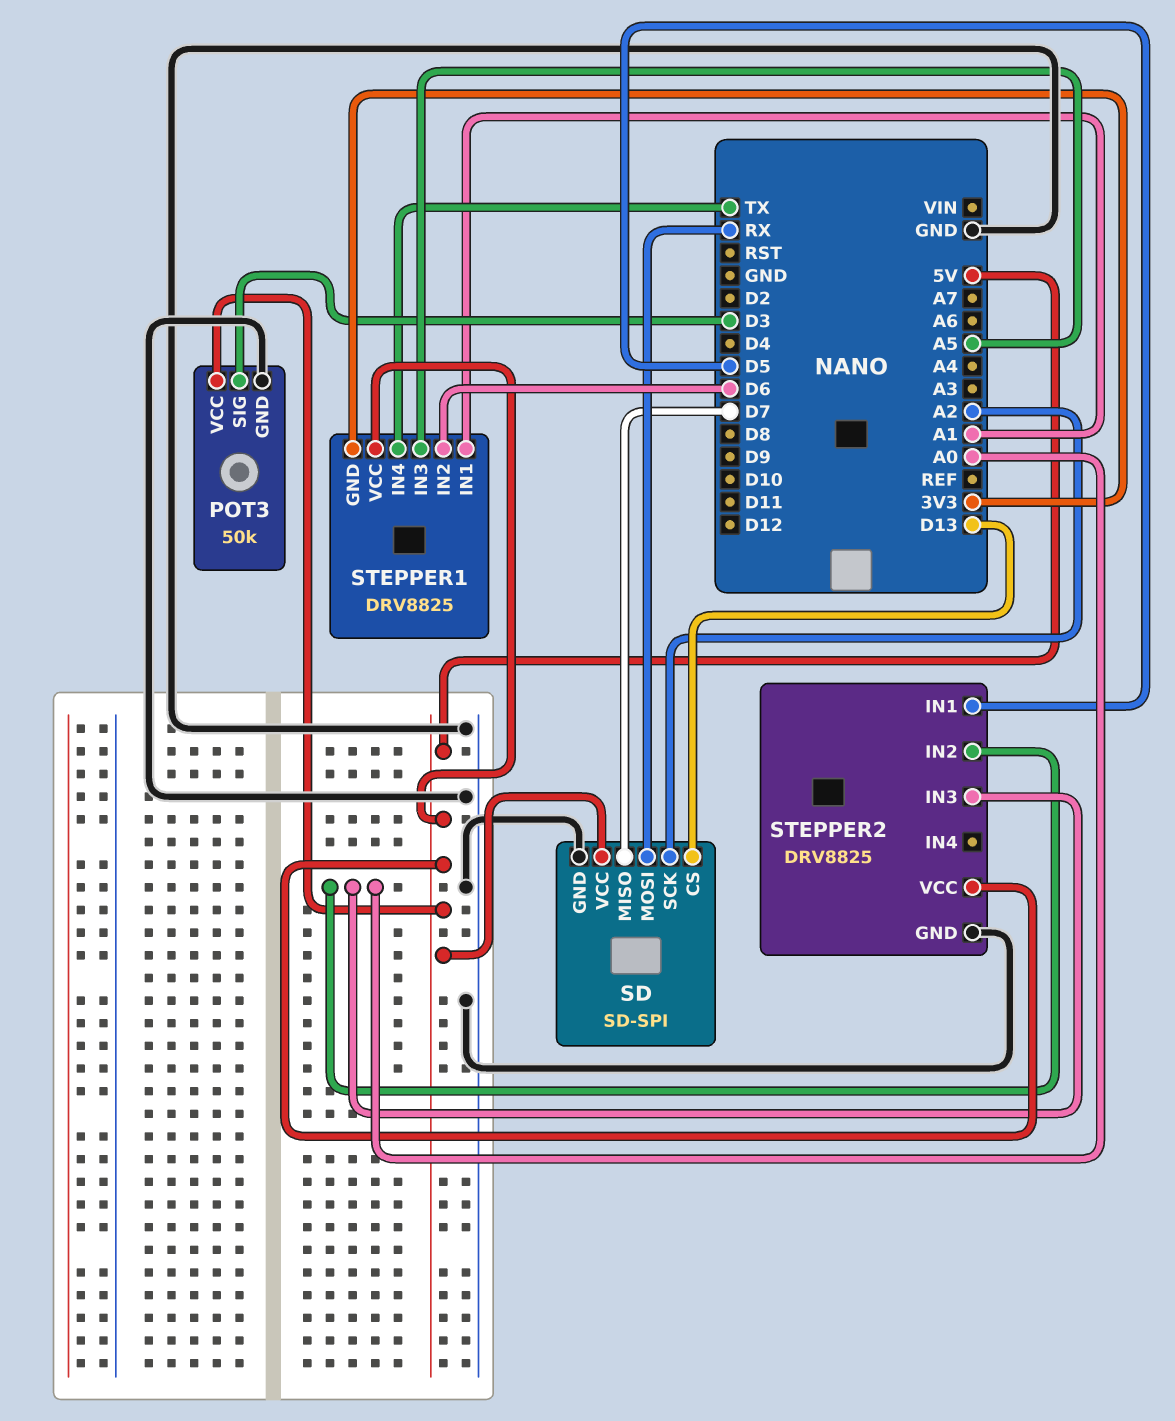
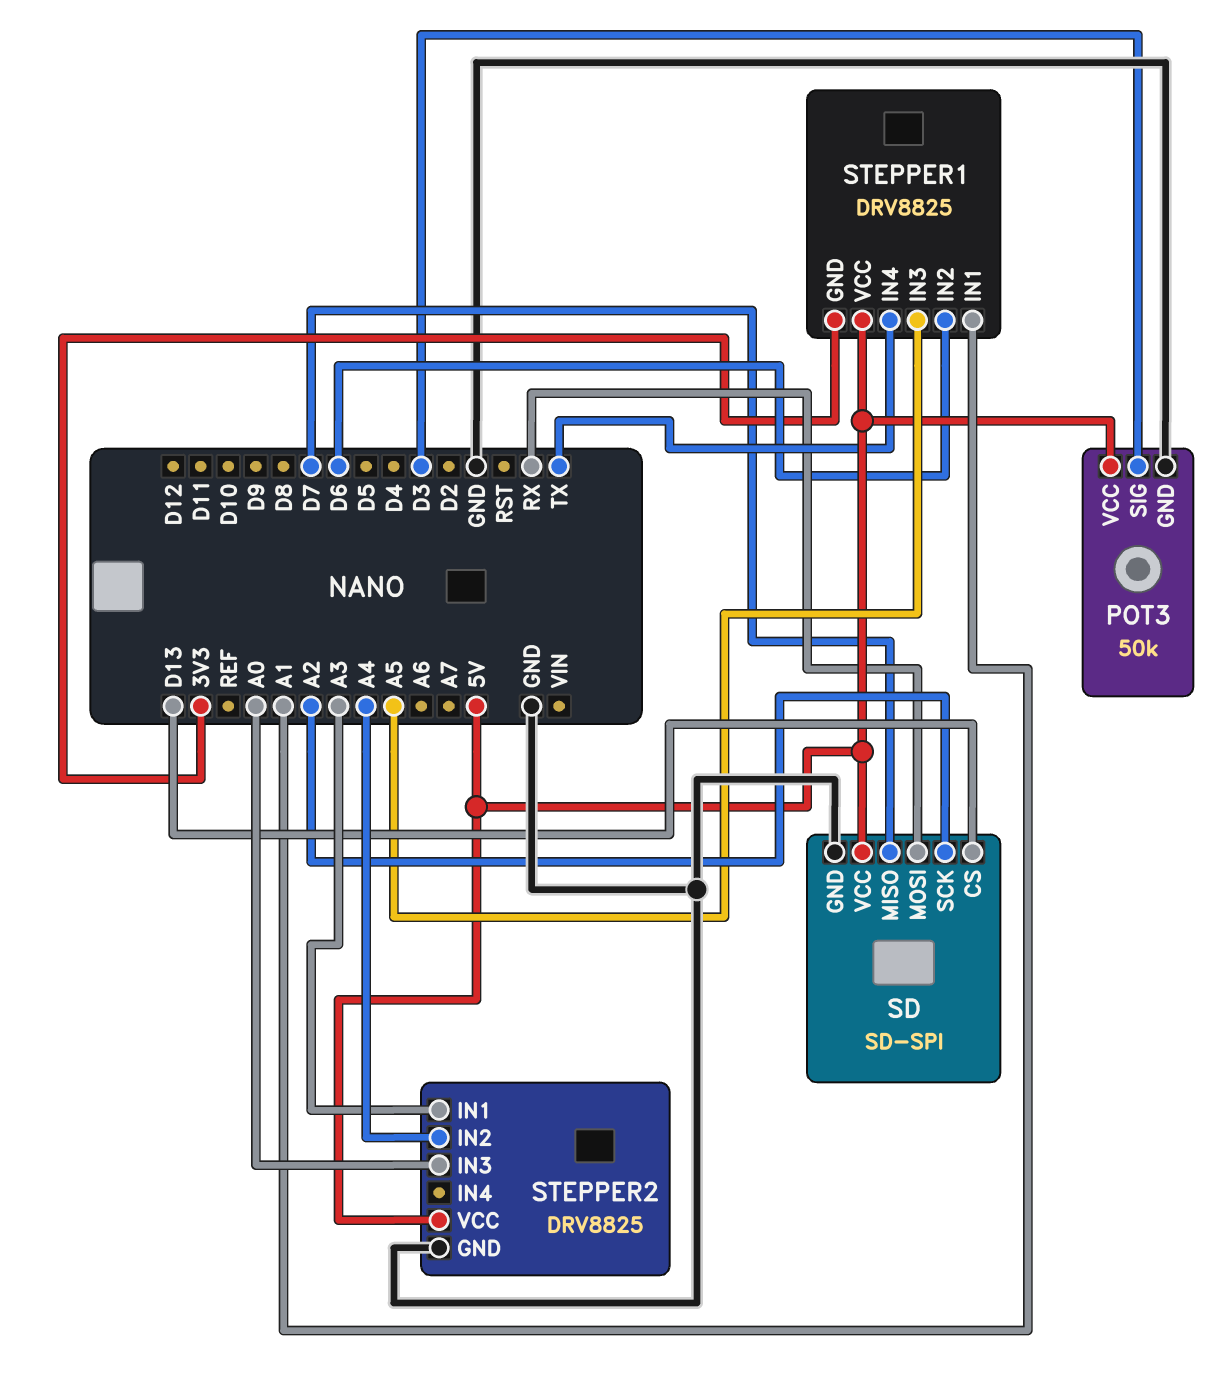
STEPPER2 pin IN1: D5 -> A3
STEPPER2 pin IN2: A0 -> A4

